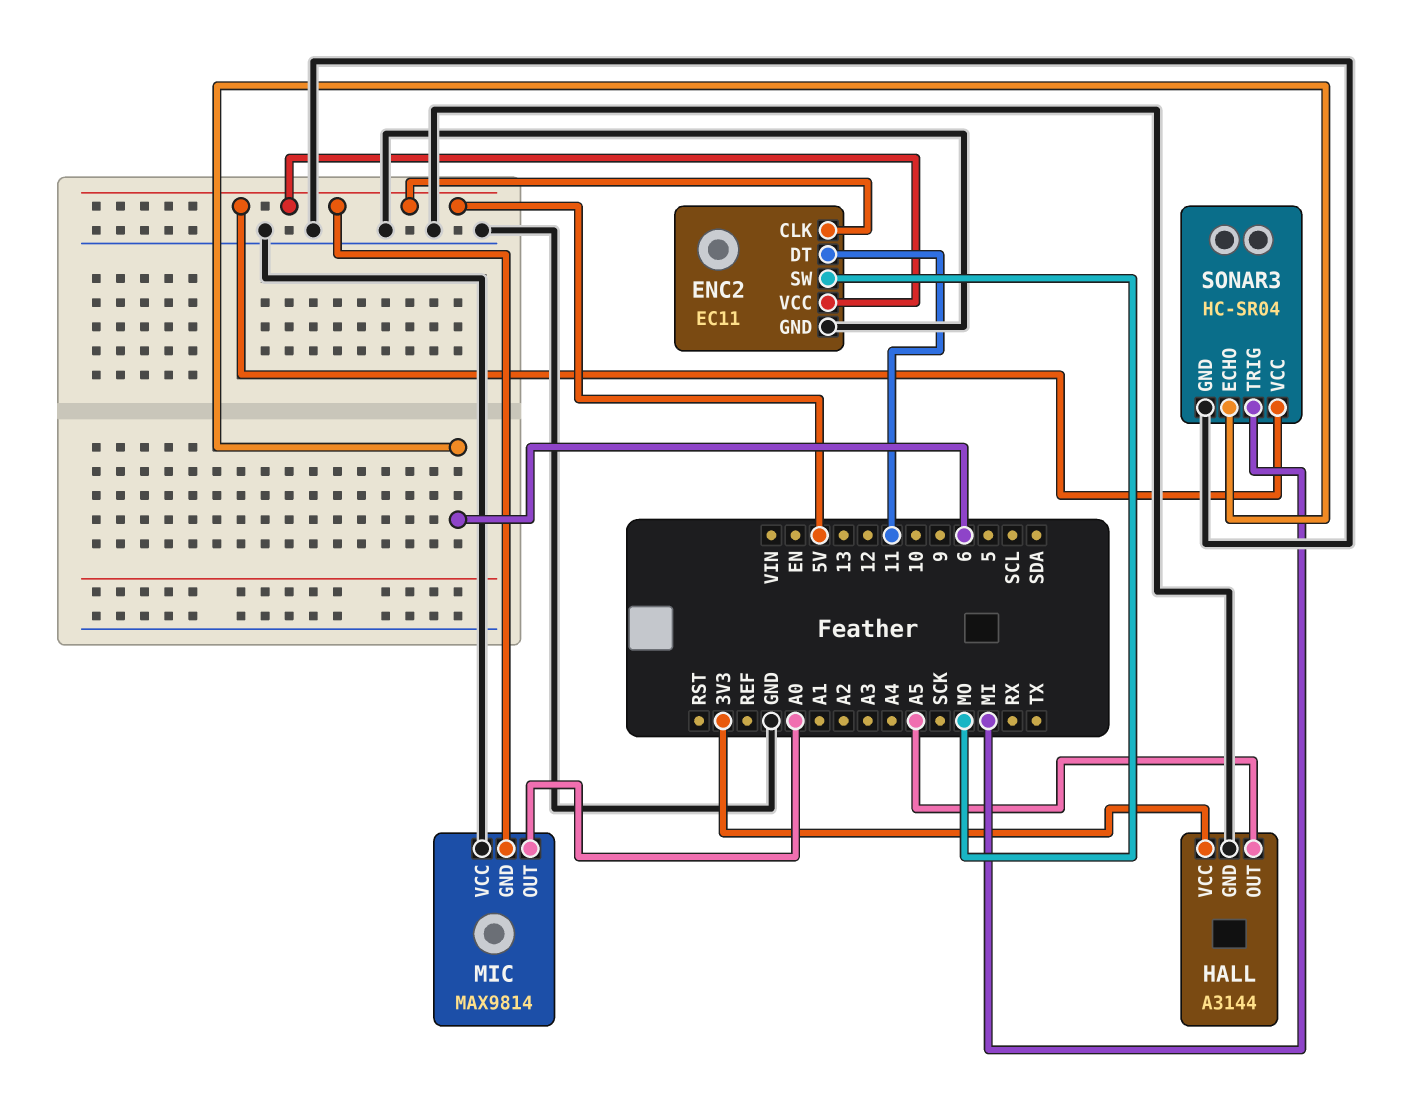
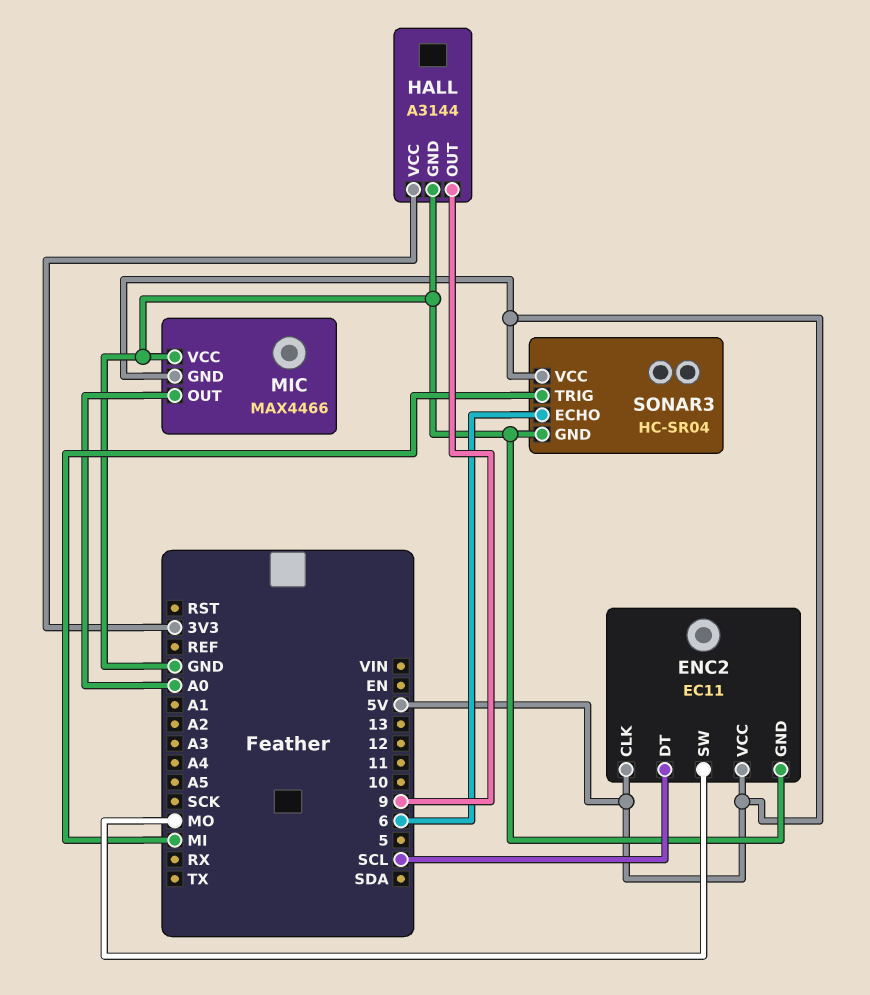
ENC2 pin DT: 11 -> SCL
HALL pin OUT: A5 -> 9
MIC: MAX9814 -> MAX4466

